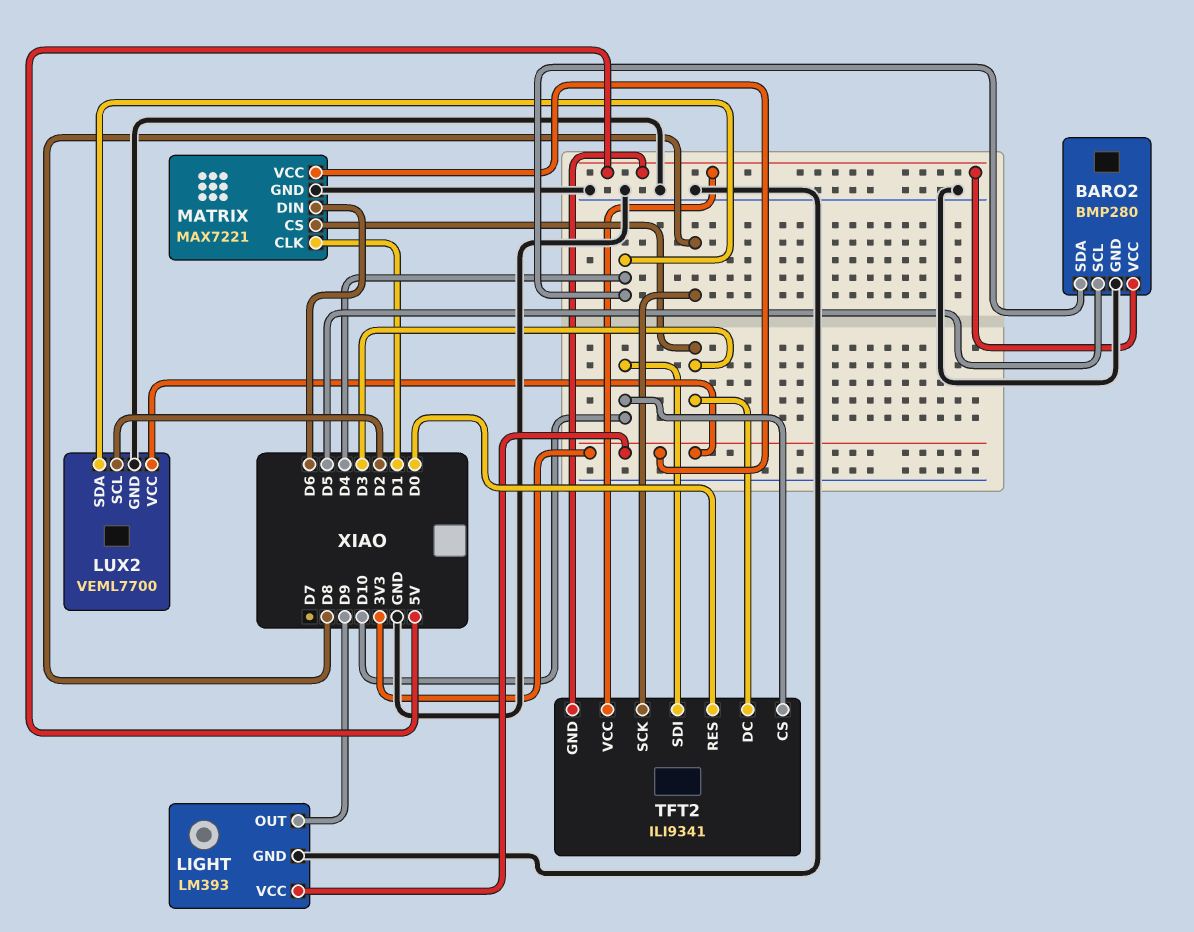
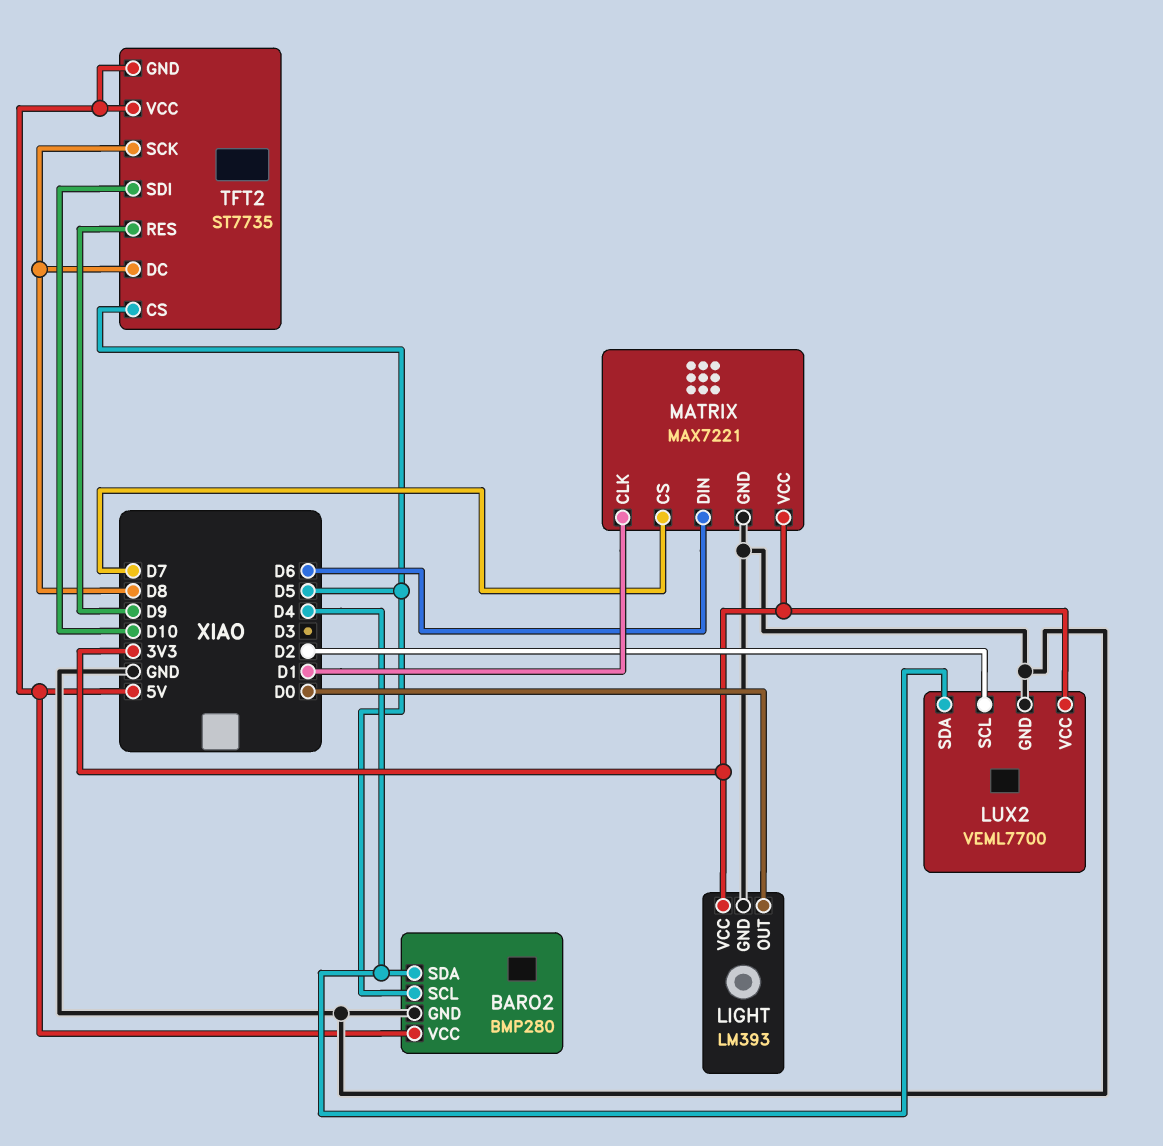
LIGHT pin OUT: D9 -> D0
MATRIX pin CS: D3 -> D7
TFT2: ILI9341 -> ST7735
TFT2 pin CS: D10 -> D5
TFT2 pin DC: D3 -> D8
TFT2 pin RES: D0 -> D9

